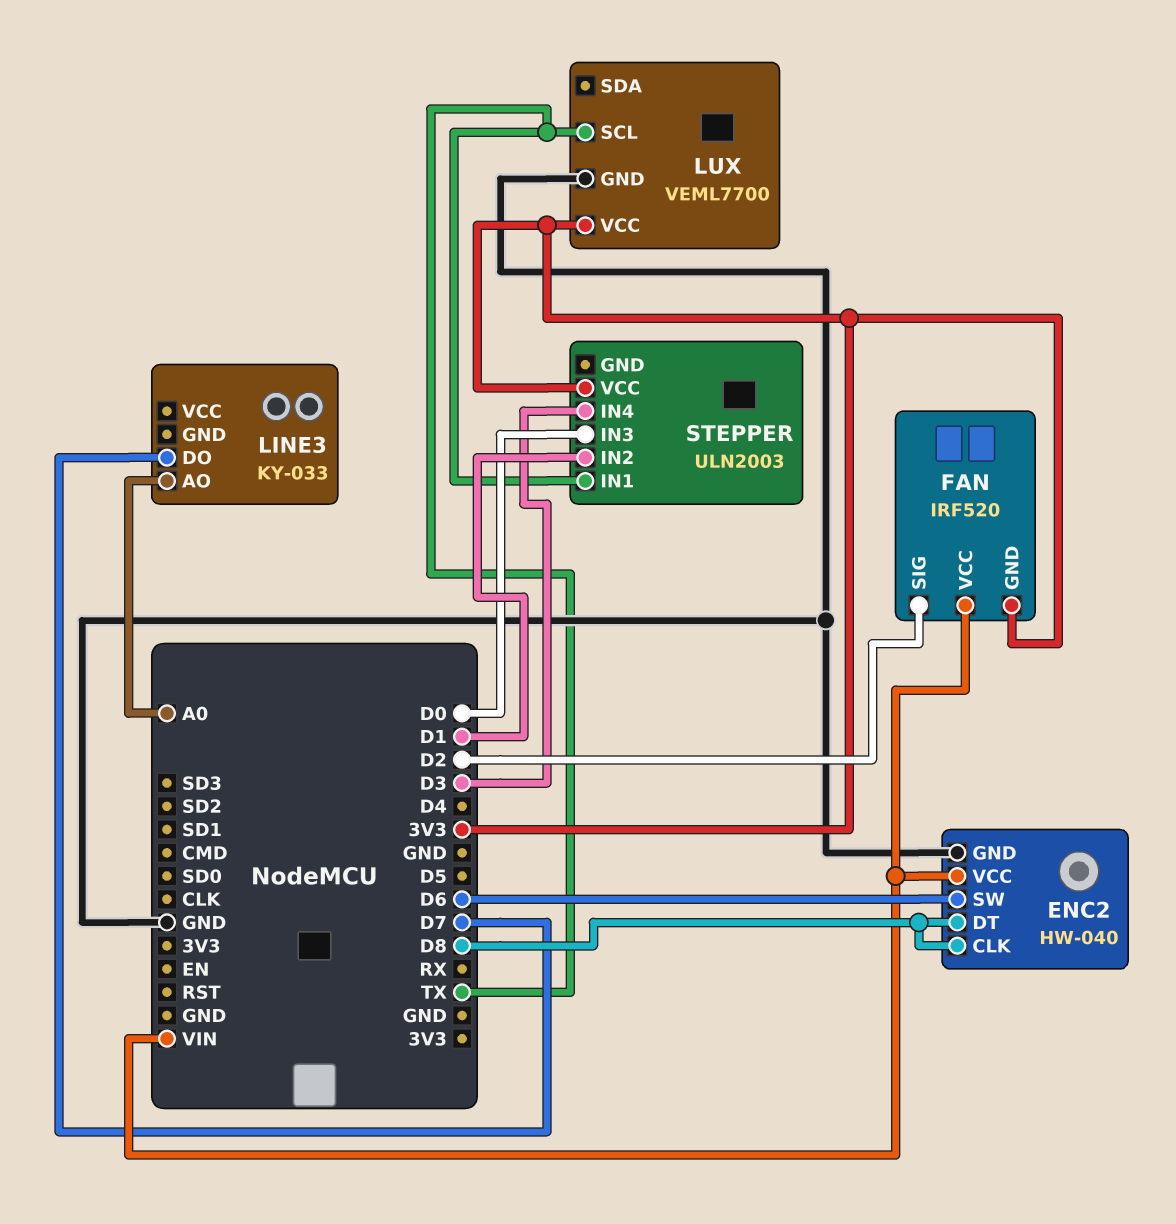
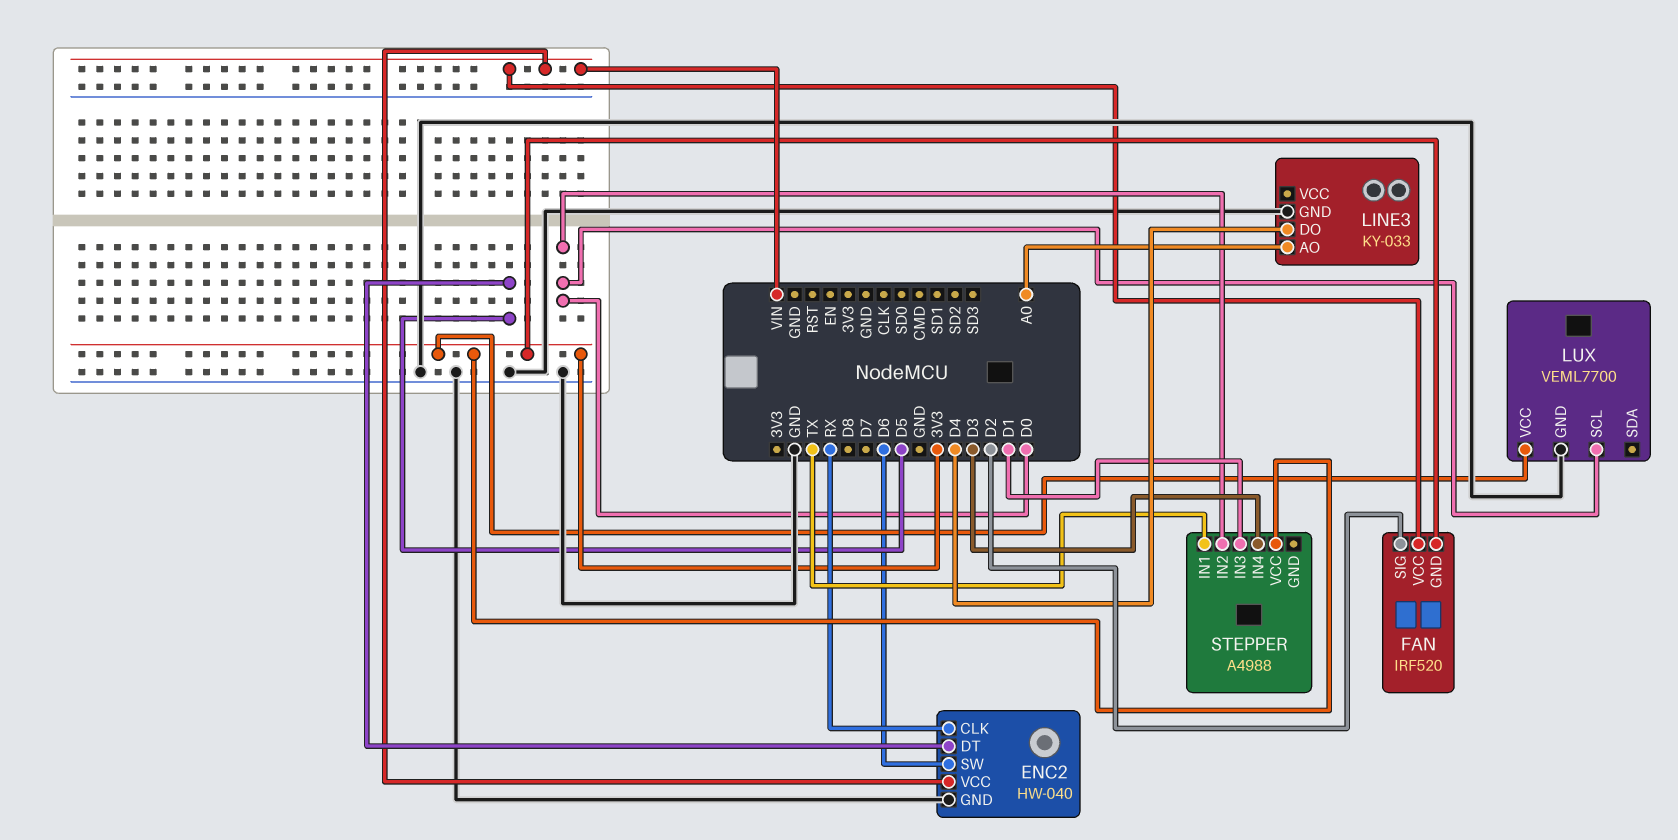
ENC2 pin CLK: D8 -> RX
ENC2 pin DT: D8 -> D5
LINE3 pin DO: D7 -> D4
LINE3 pin GND: none -> GND
LUX pin SCL: TX -> D0
STEPPER: ULN2003 -> A4988
STEPPER pin IN2: D1 -> D0
STEPPER pin IN3: D0 -> D1

